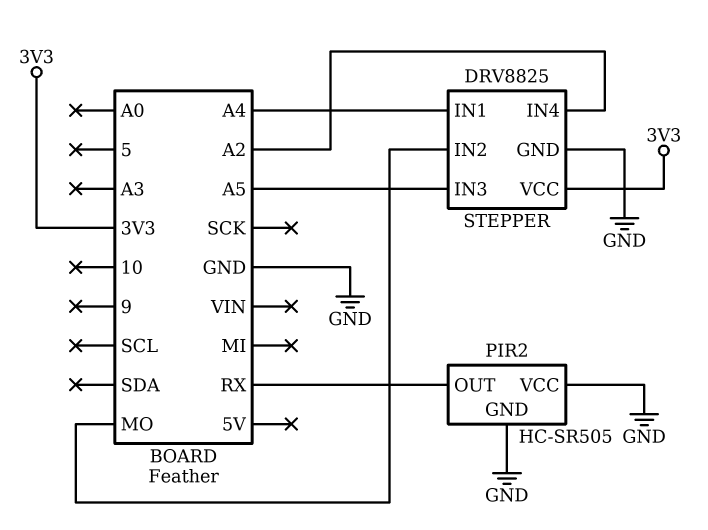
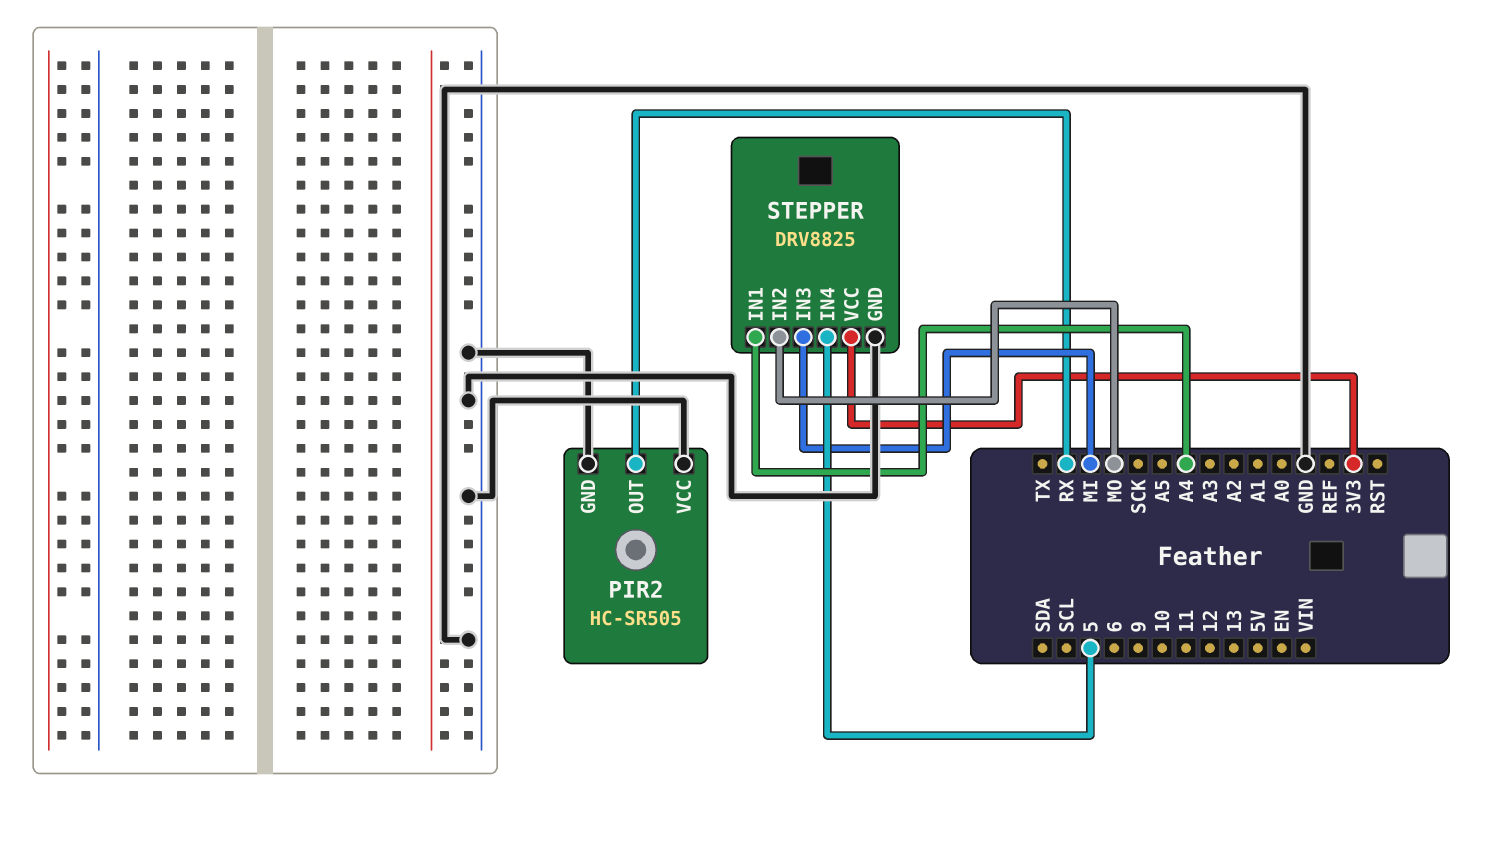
STEPPER pin IN3: A5 -> MI
STEPPER pin IN4: A2 -> 5

